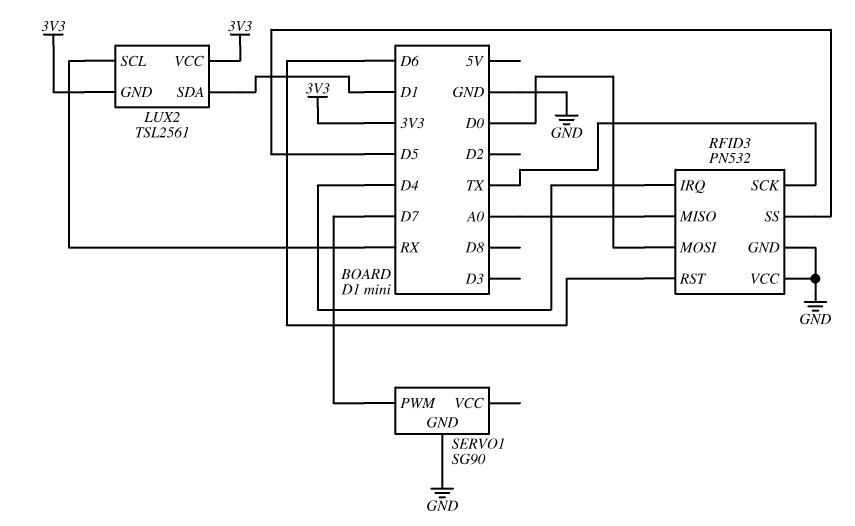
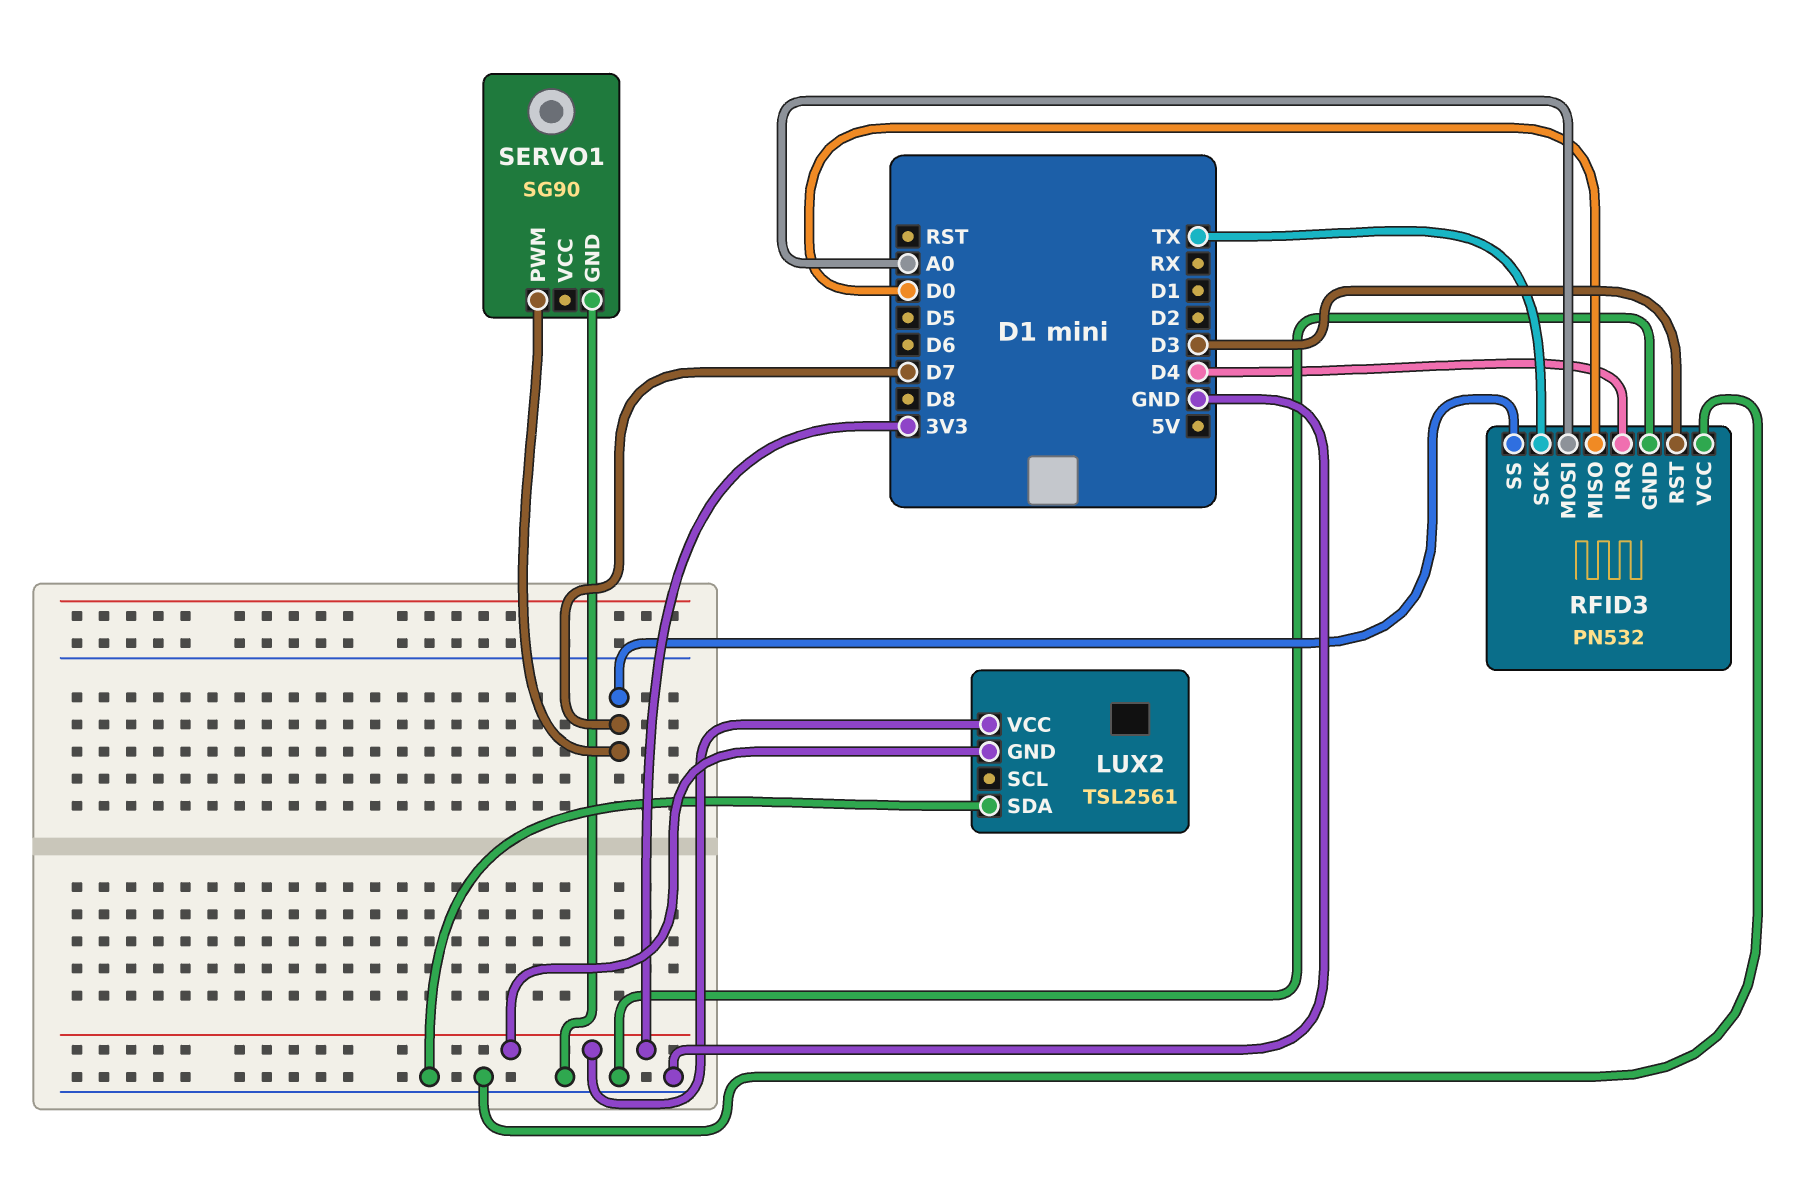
LUX2 pin SCL: RX -> none
LUX2 pin SDA: D1 -> GND
RFID3 pin MISO: A0 -> D0
RFID3 pin MOSI: D0 -> A0
RFID3 pin RST: D6 -> D3
RFID3 pin SS: D5 -> D7

